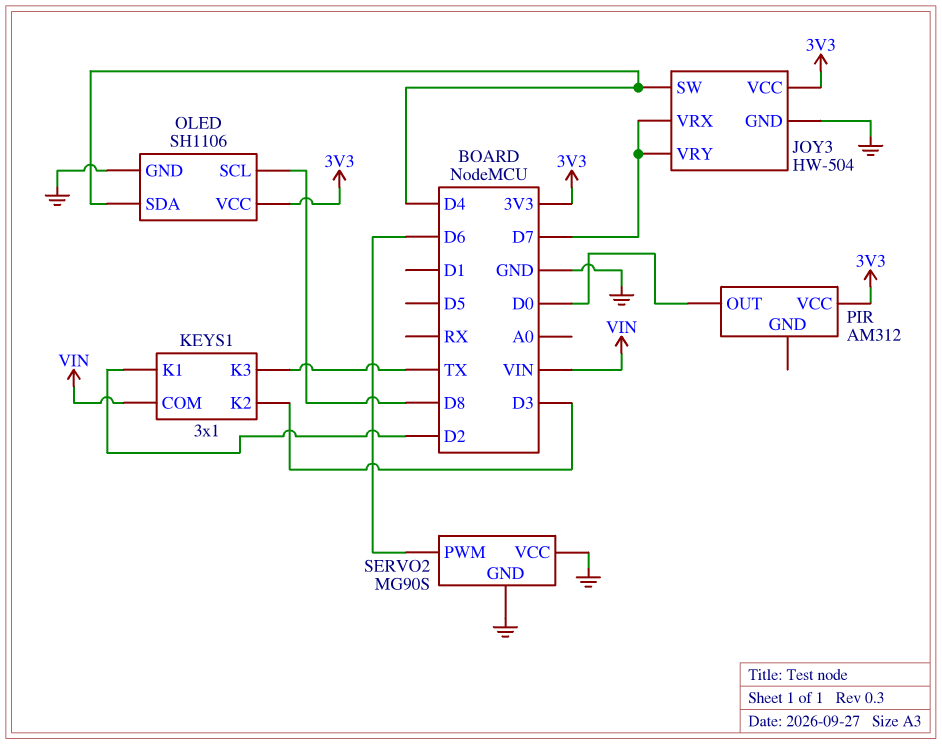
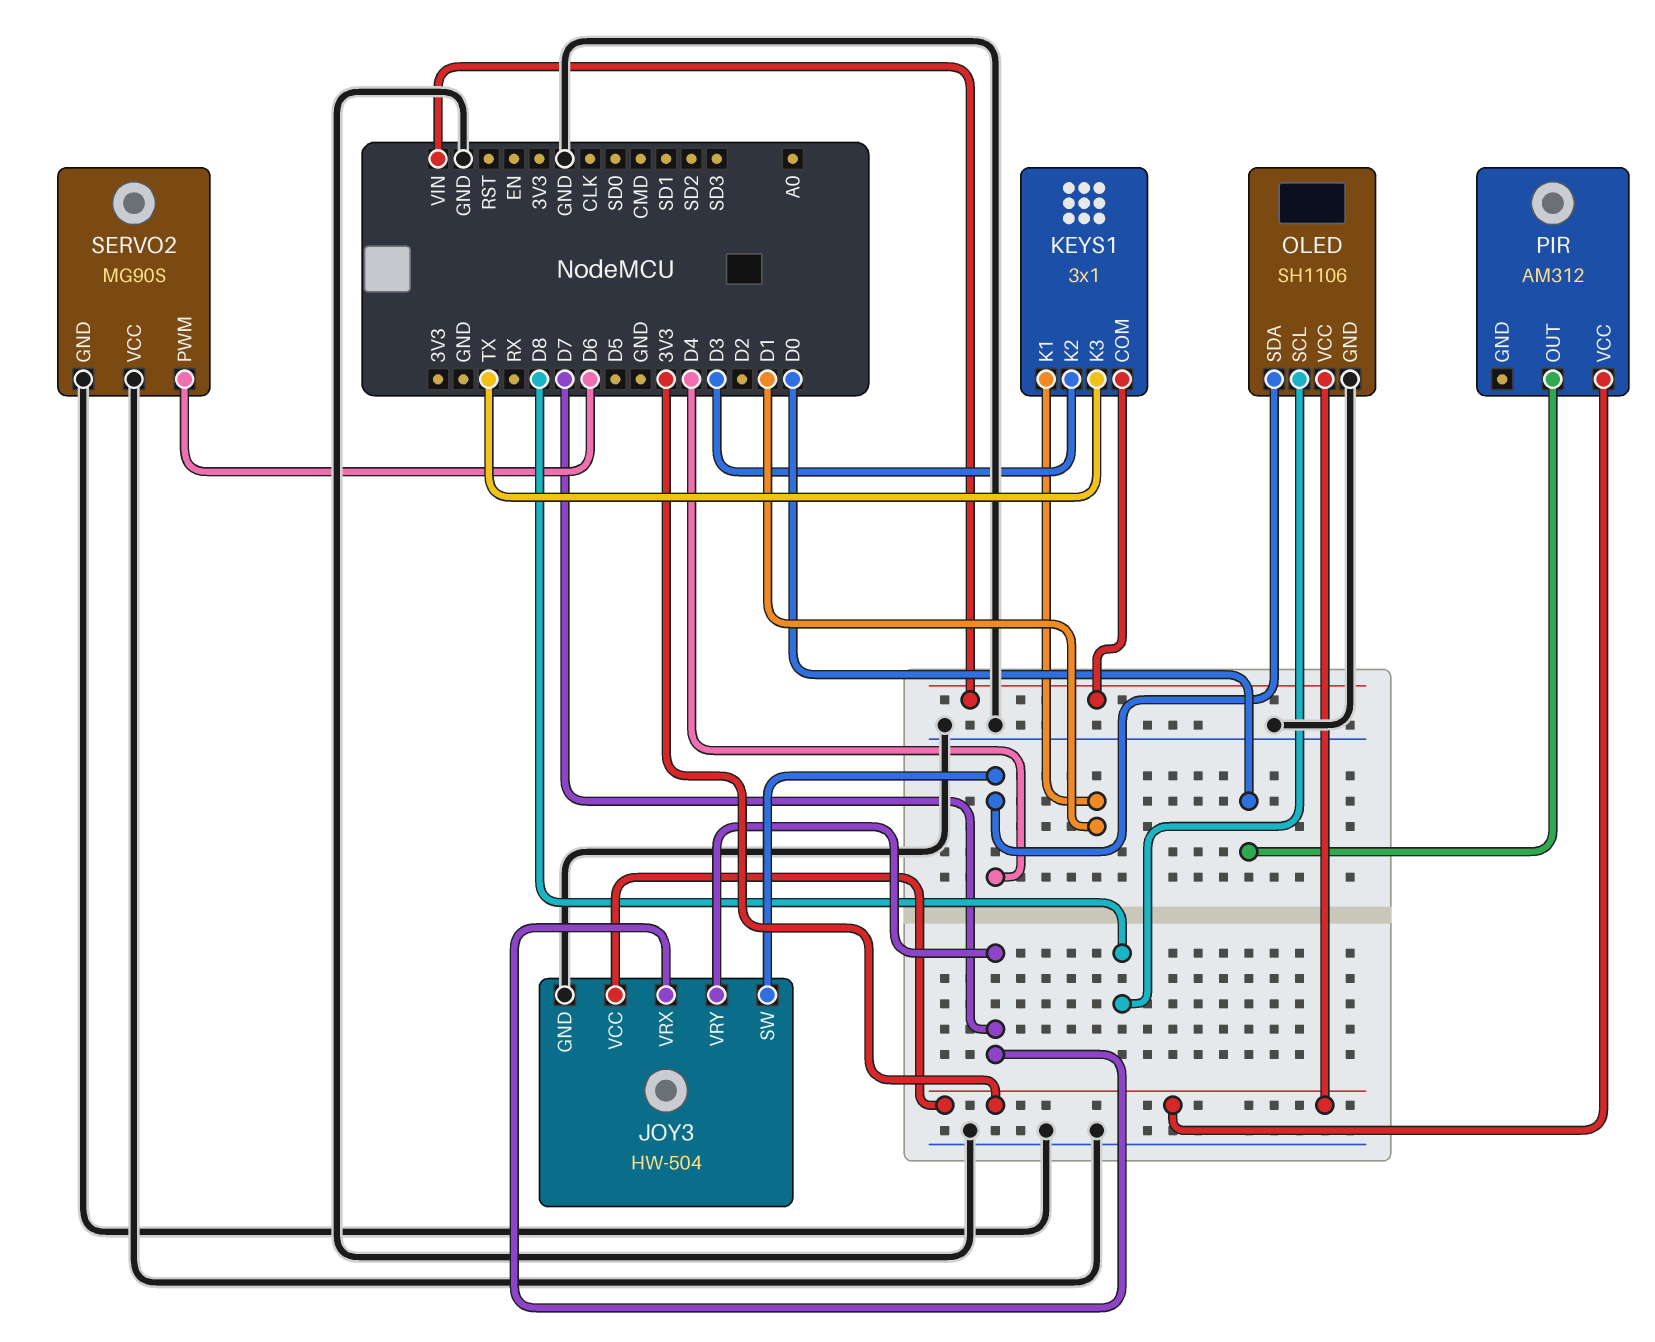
KEYS1 pin K1: D2 -> D1

